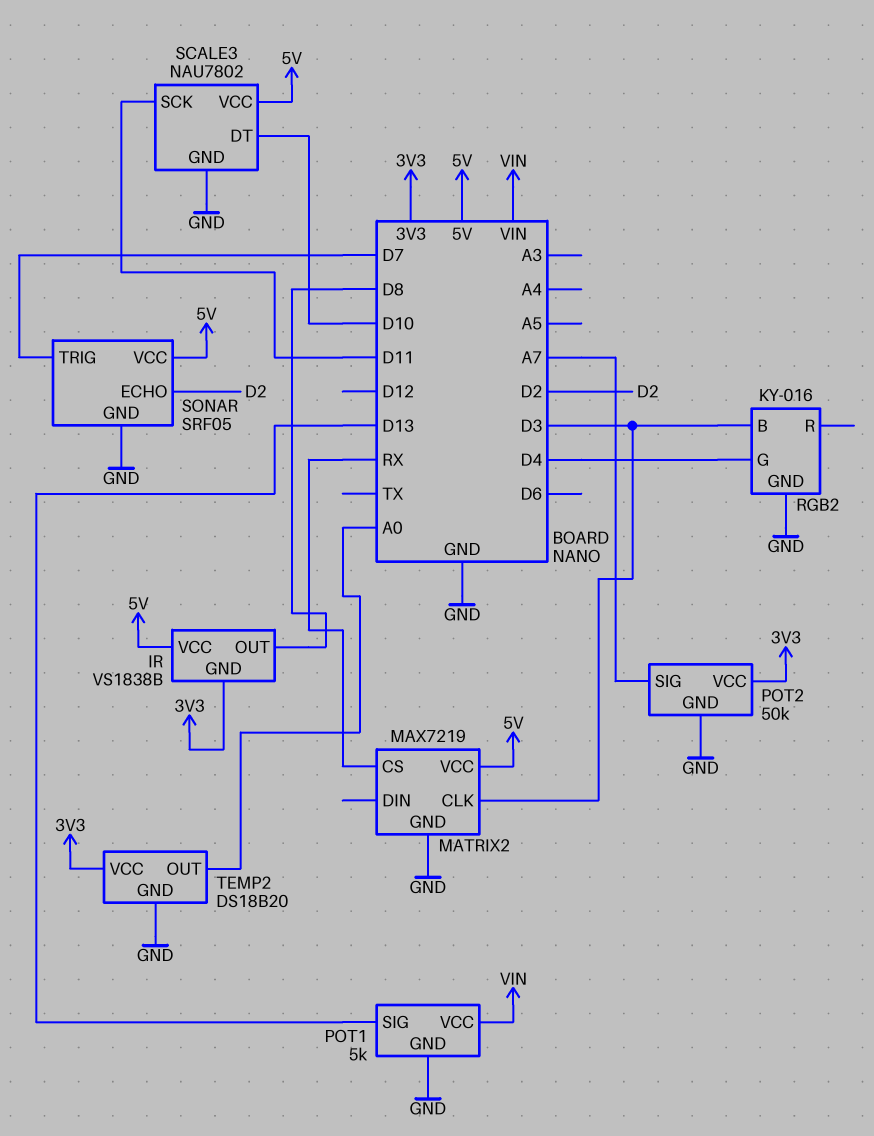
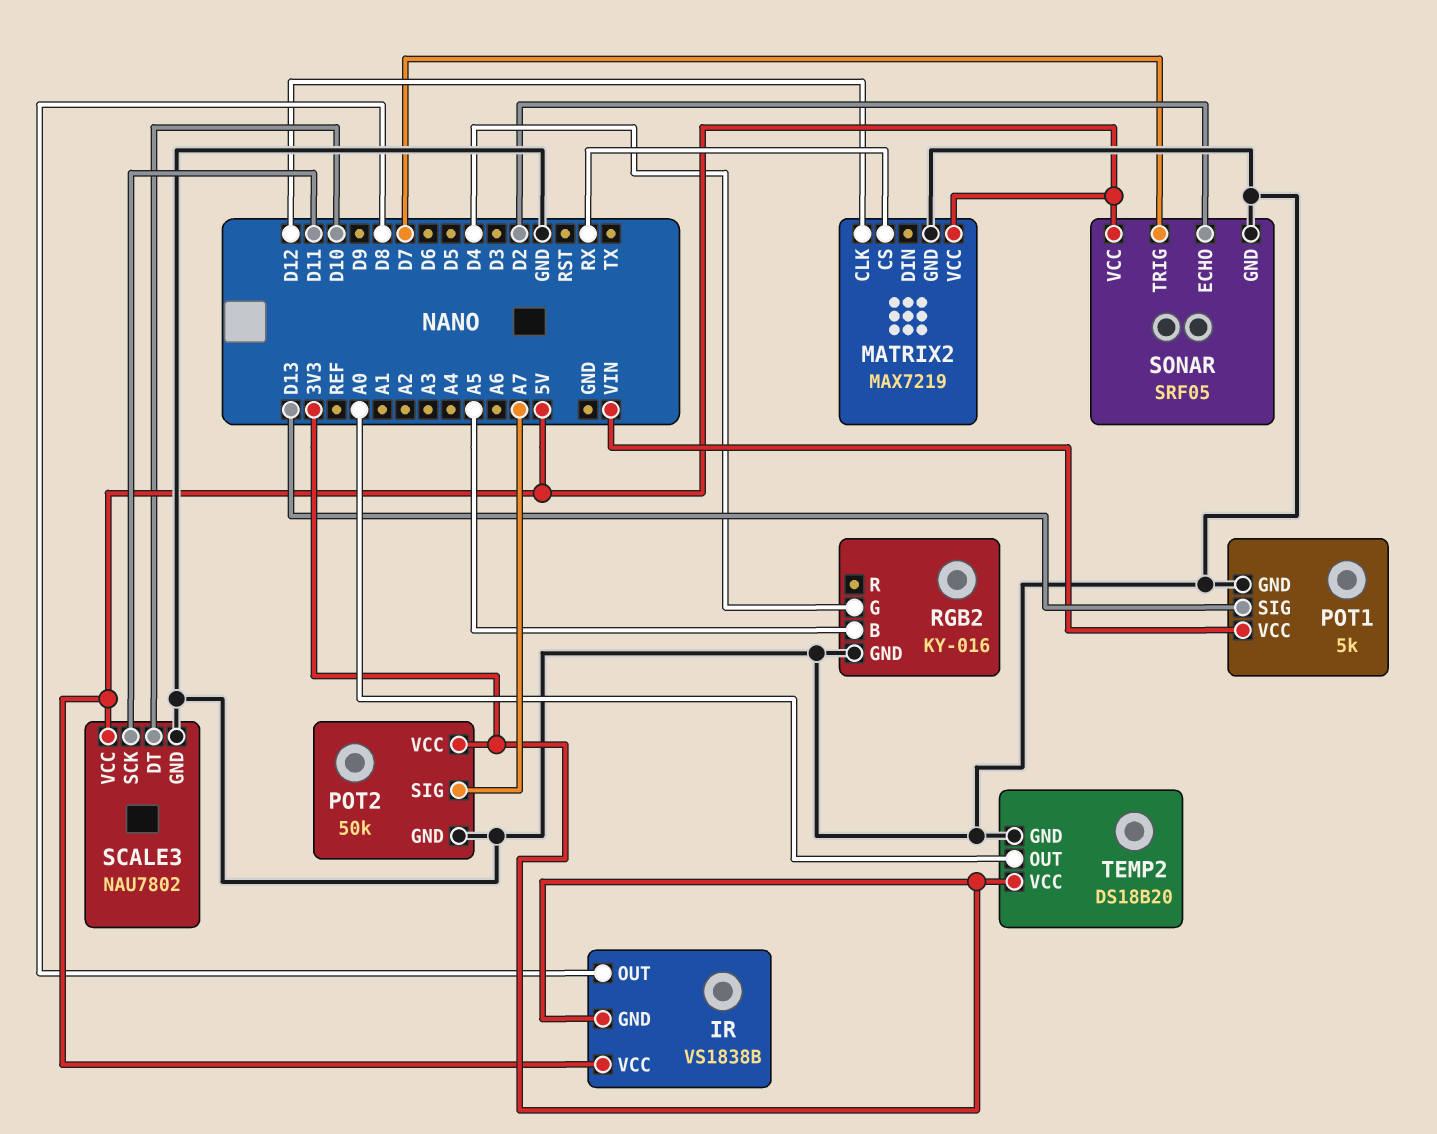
MATRIX2 pin CLK: D3 -> D12
RGB2 pin B: D3 -> A5

